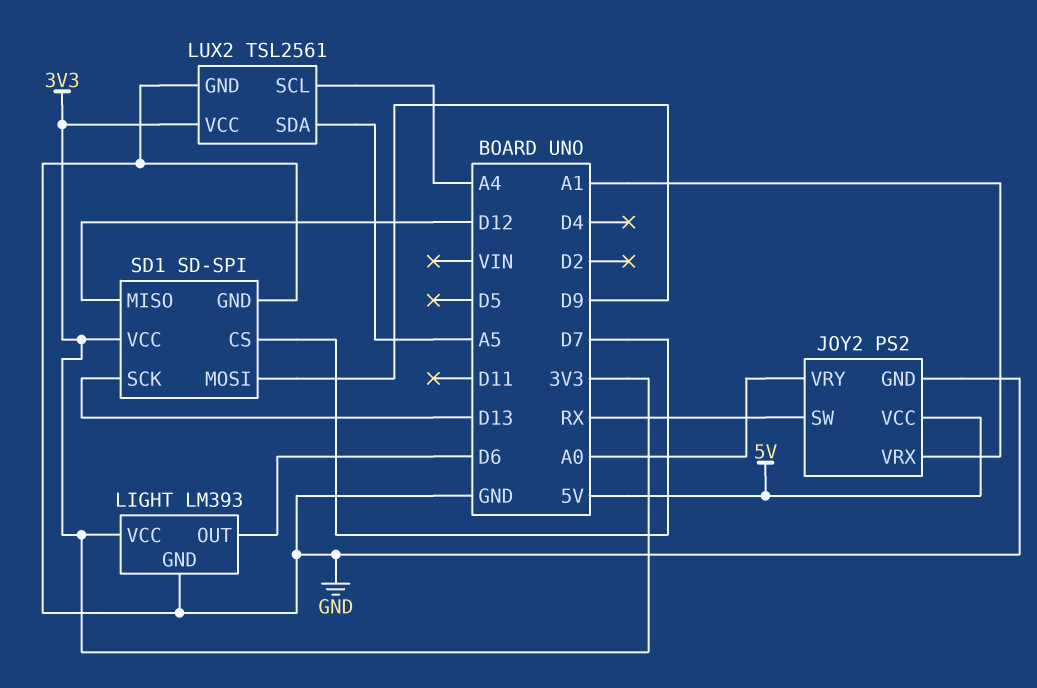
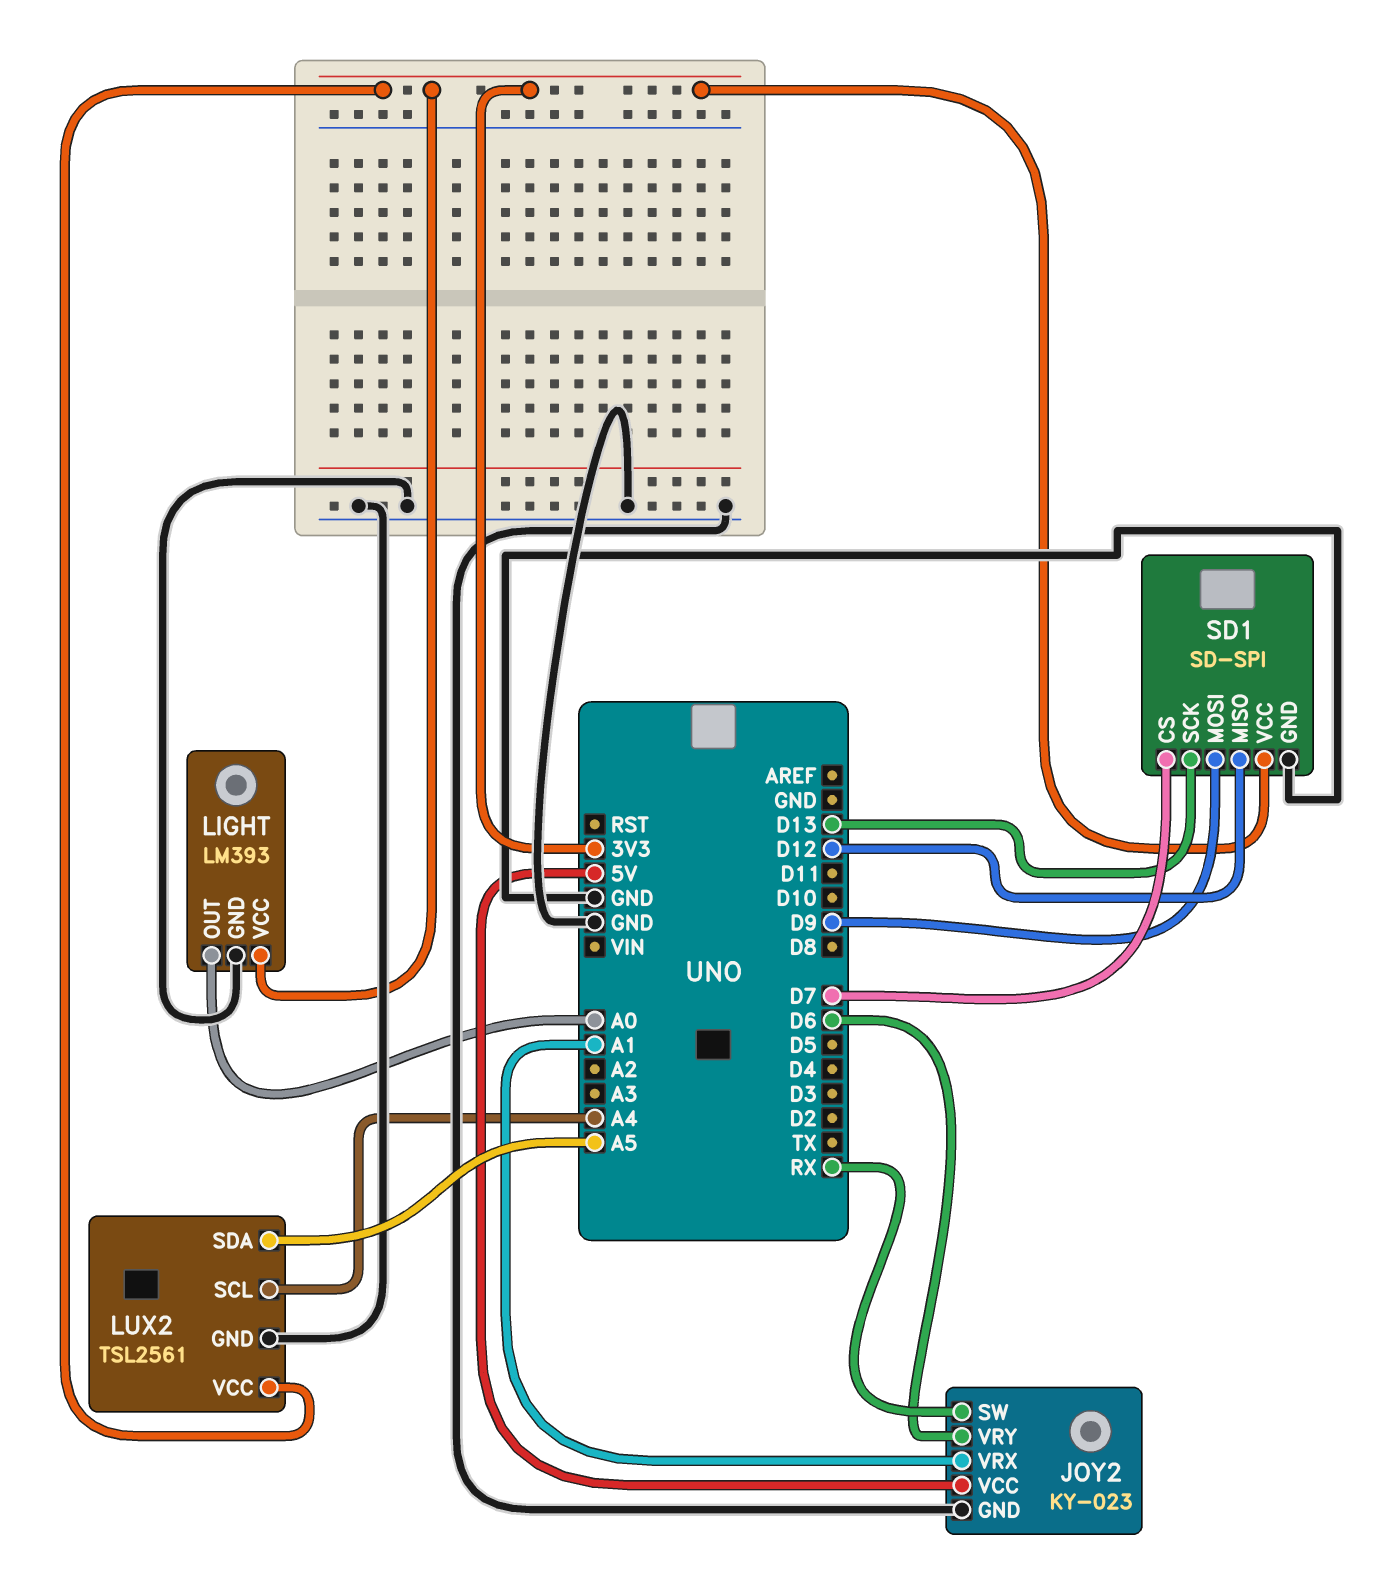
JOY2: PS2 -> KY-023
JOY2 pin VRY: A0 -> D6
LIGHT pin OUT: D6 -> A0

